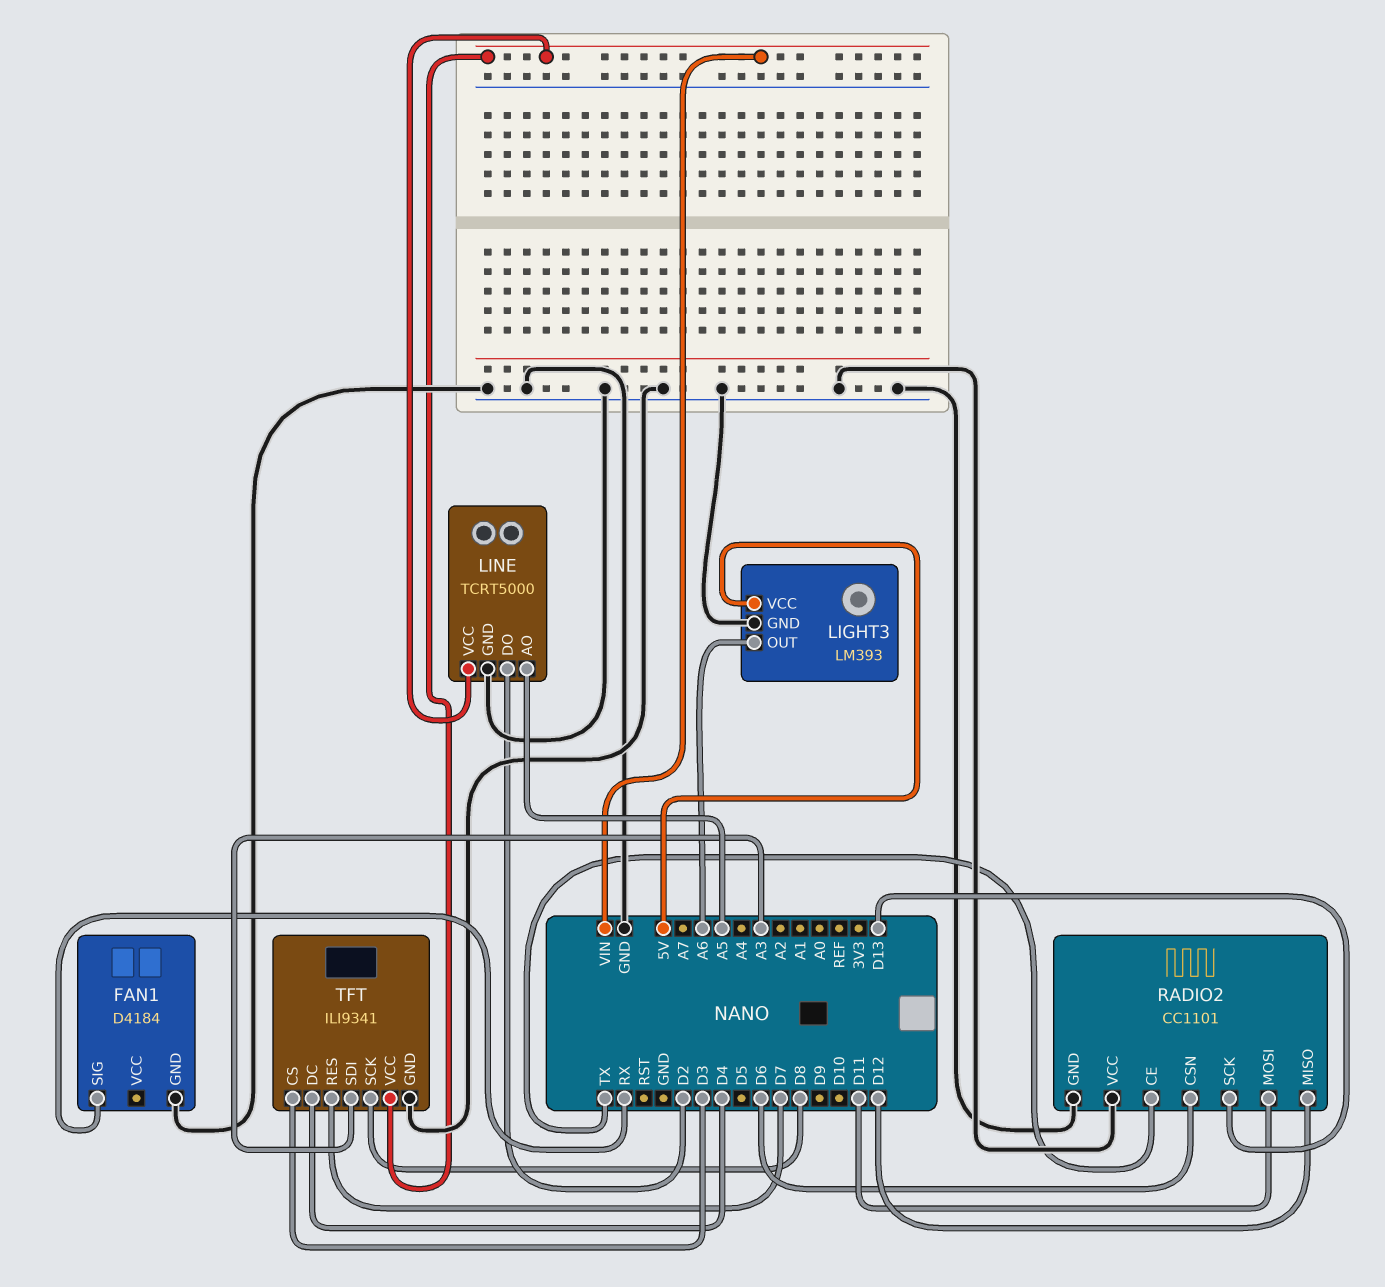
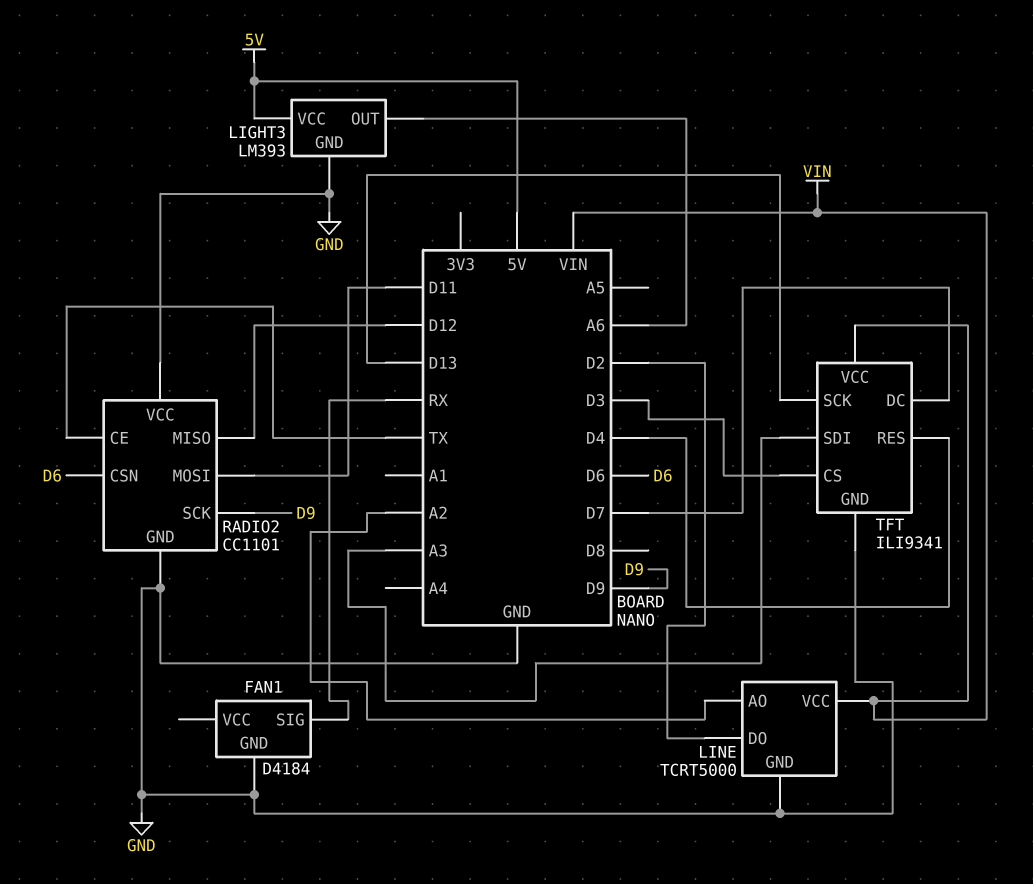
LINE pin AO: A5 -> A2
RADIO2 pin SCK: D13 -> D9
TFT pin DC: D4 -> D7
TFT pin RES: D7 -> D4
TFT pin SCK: D8 -> D13

